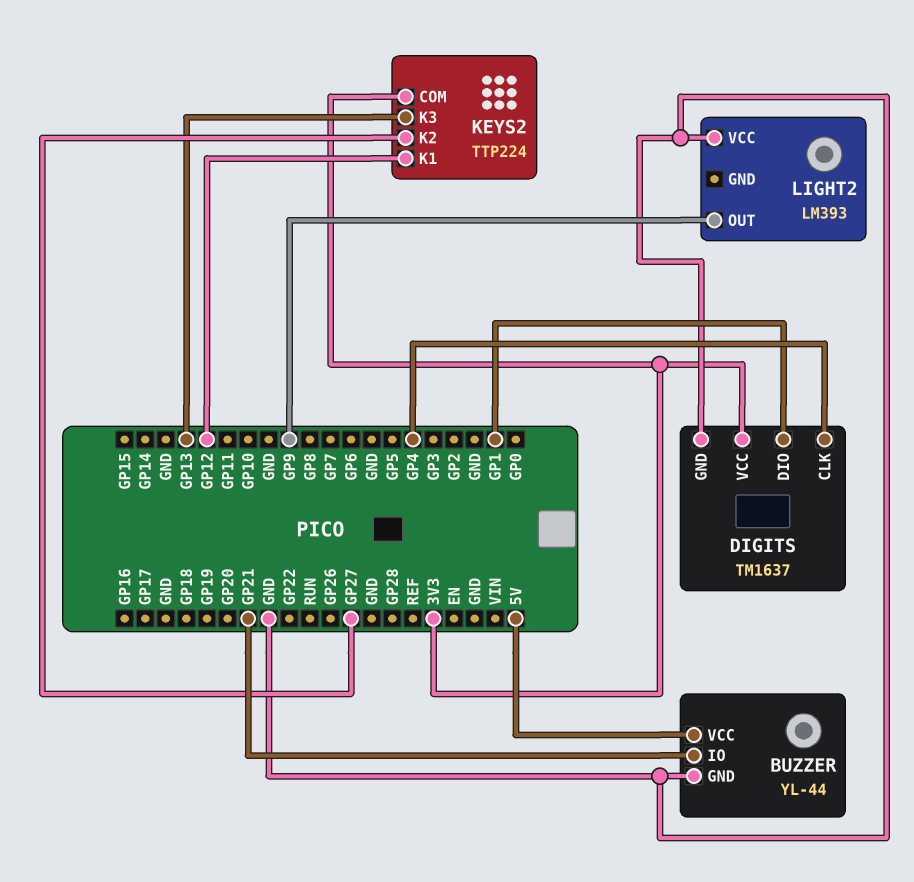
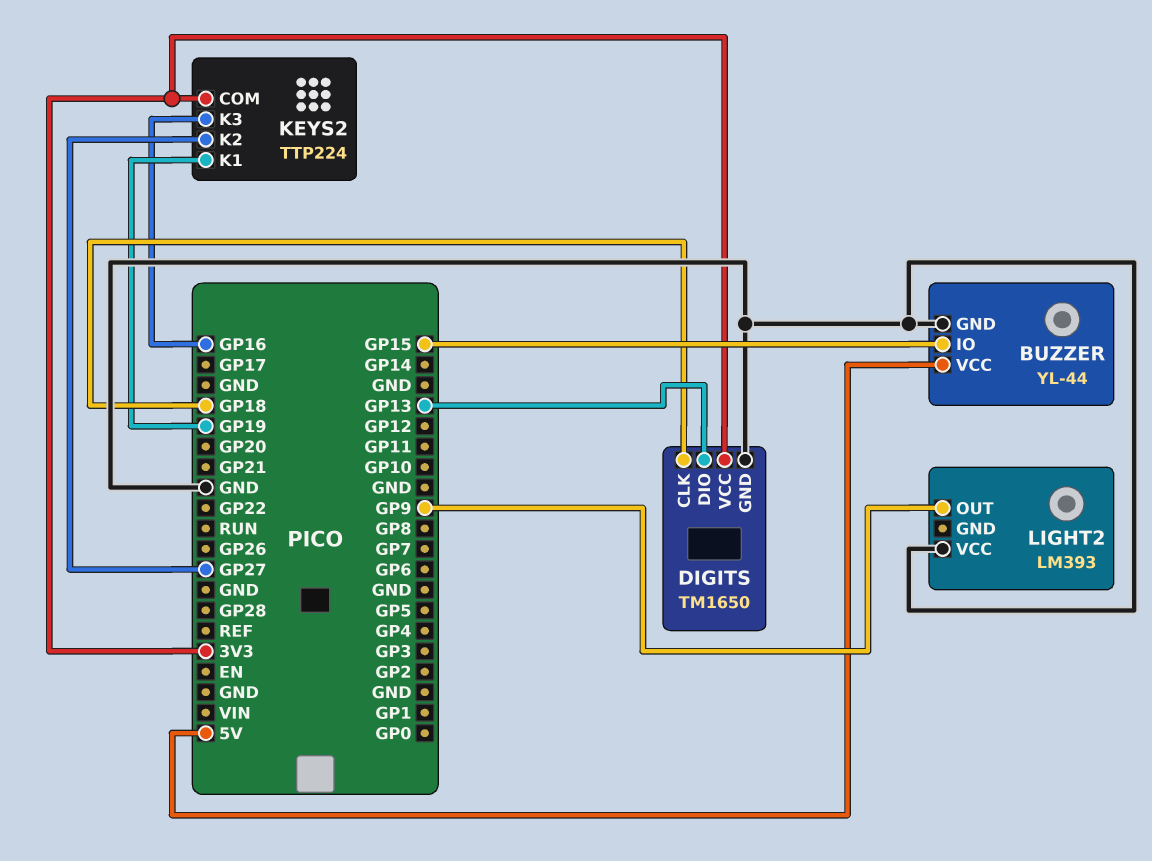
BUZZER pin IO: GP21 -> GP15
DIGITS: TM1637 -> TM1650
DIGITS pin CLK: GP4 -> GP18
DIGITS pin DIO: GP1 -> GP13
KEYS2 pin K1: GP12 -> GP19
KEYS2 pin K3: GP13 -> GP16

